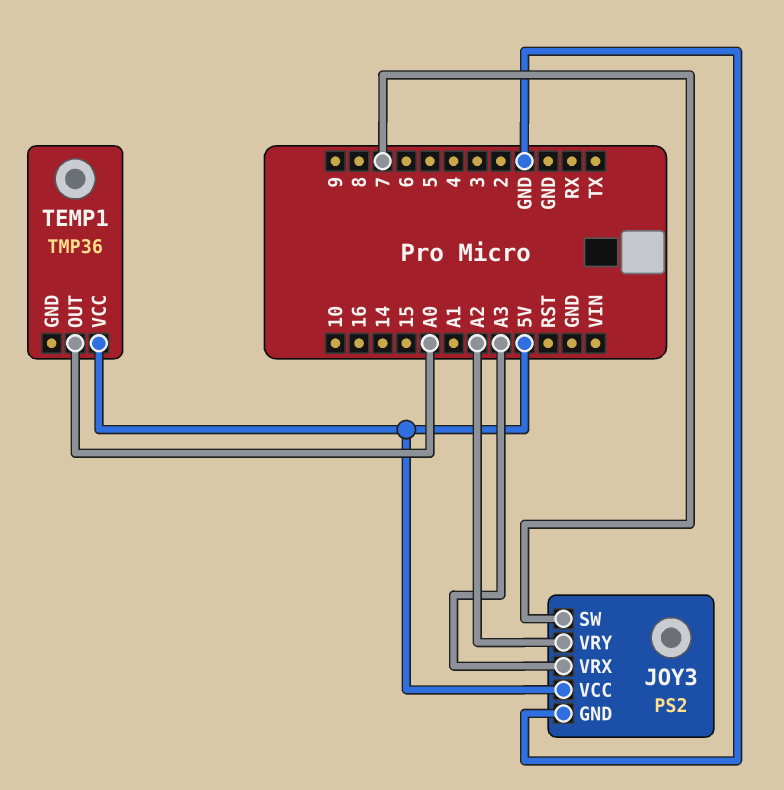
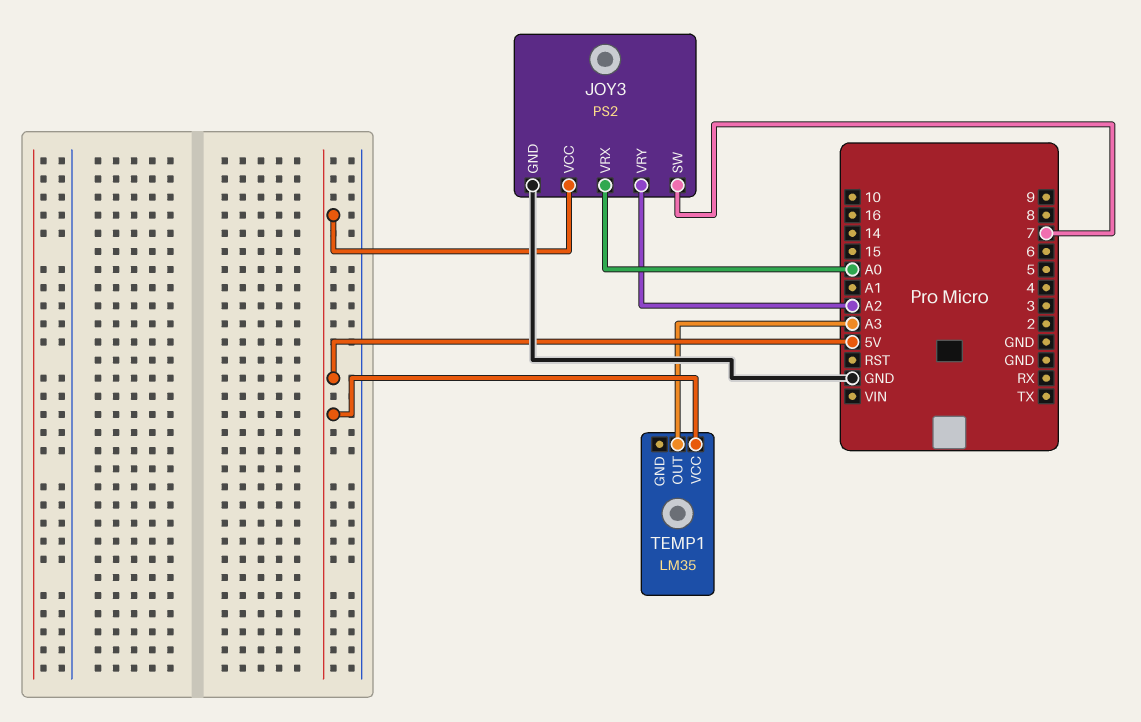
JOY3 pin VRX: A3 -> A0
TEMP1: TMP36 -> LM35
TEMP1 pin OUT: A0 -> A3

